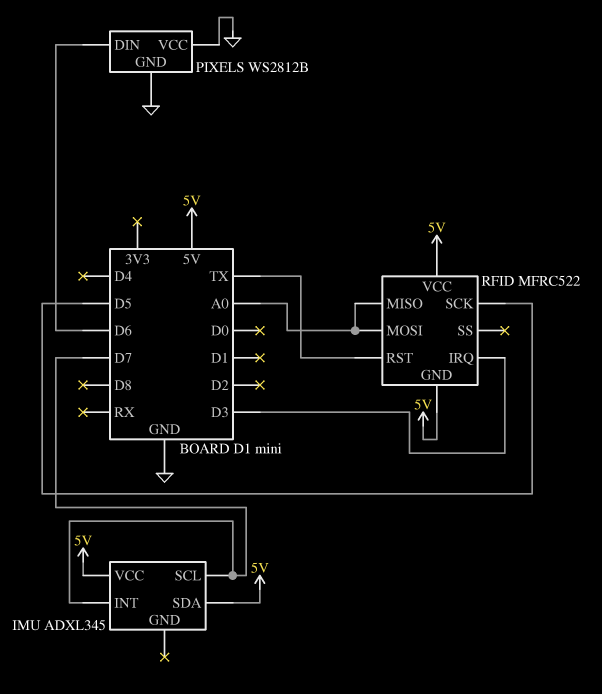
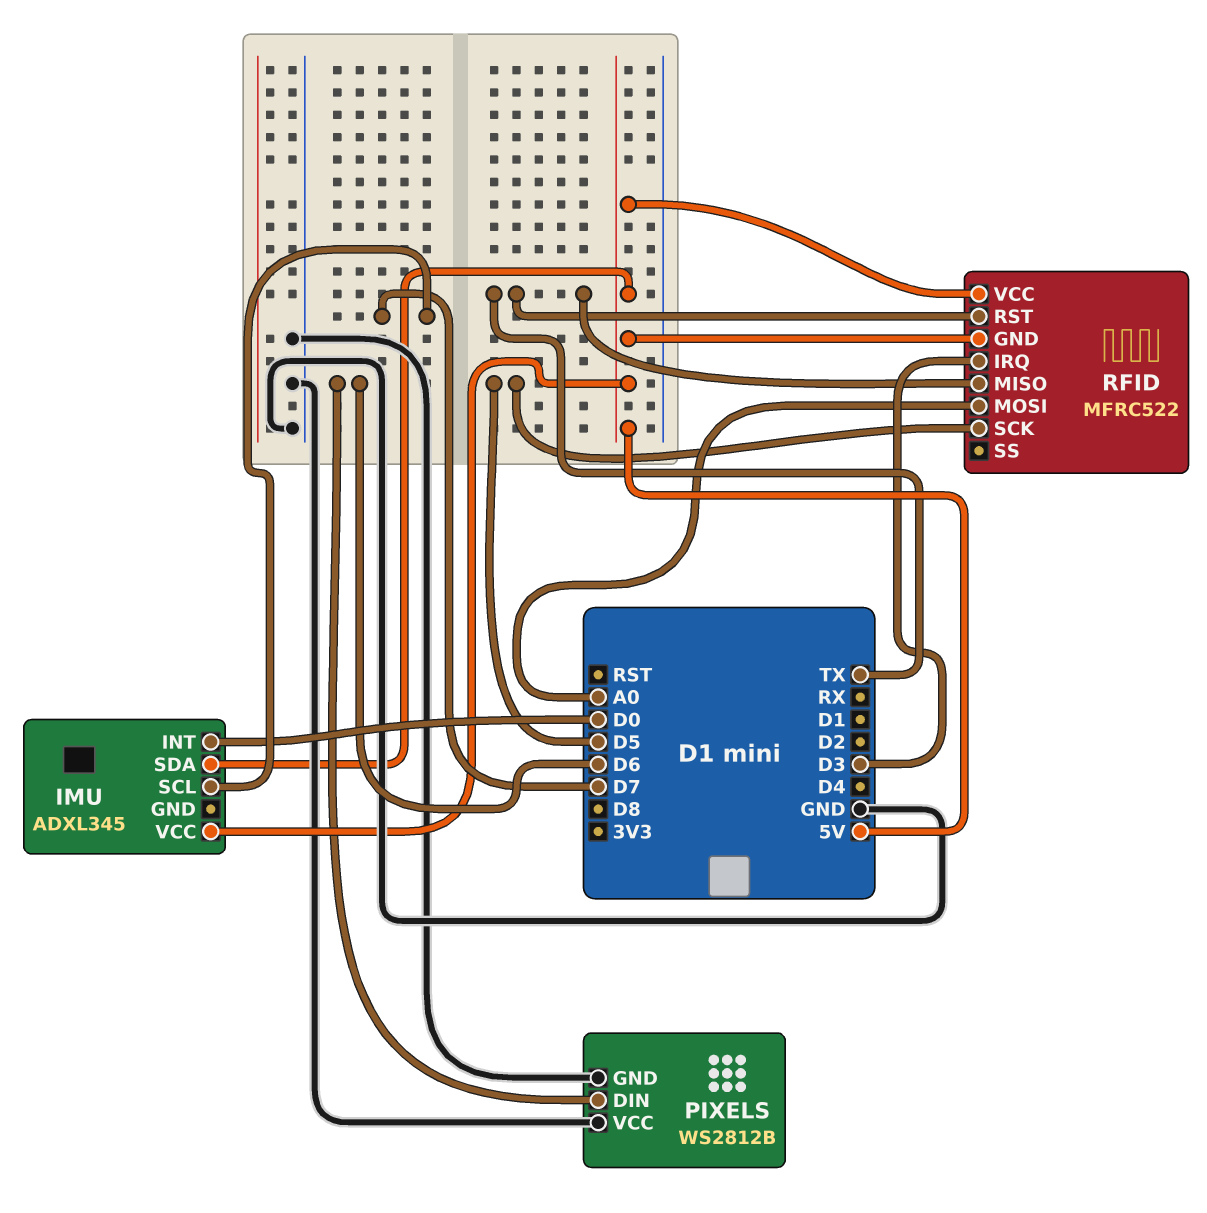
IMU pin INT: D7 -> D0
RFID pin MISO: A0 -> TX

